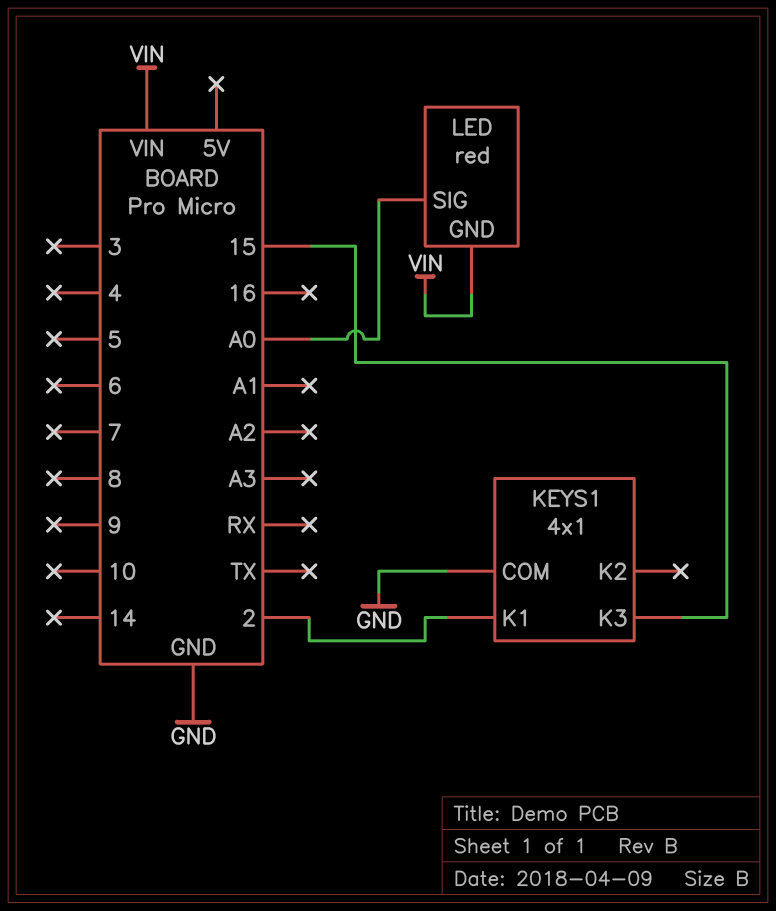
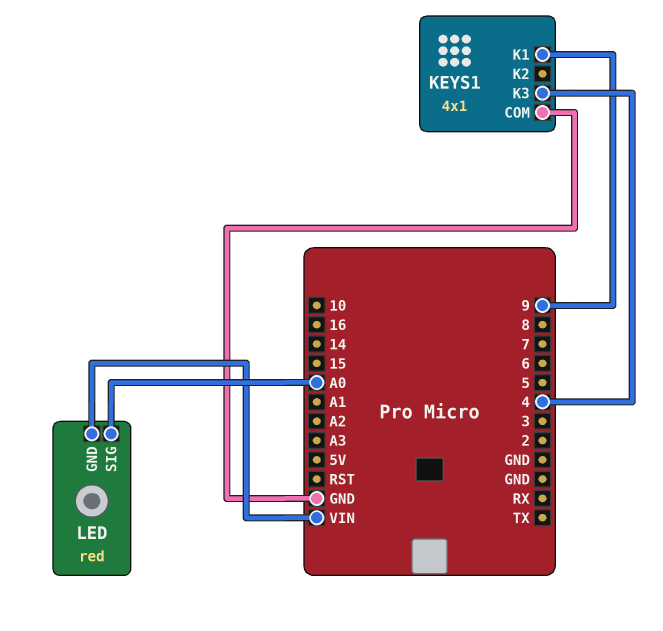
KEYS1 pin K1: 2 -> 9
KEYS1 pin K3: 15 -> 4

